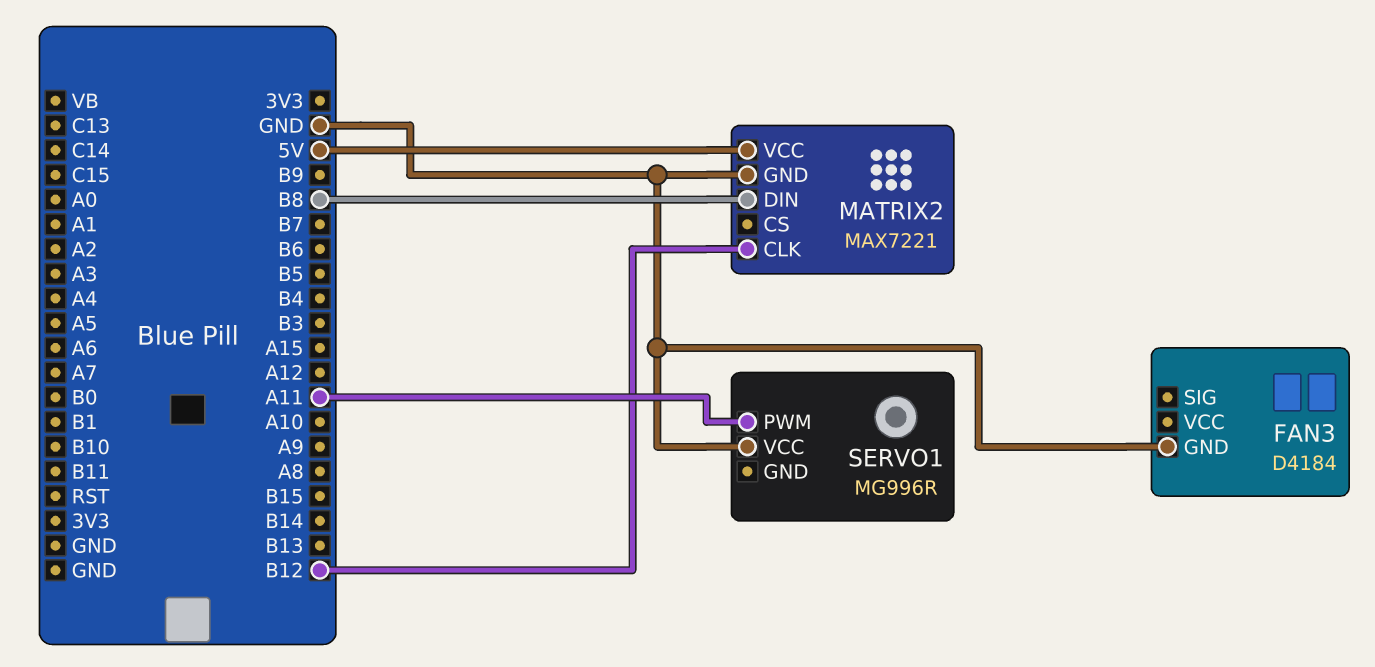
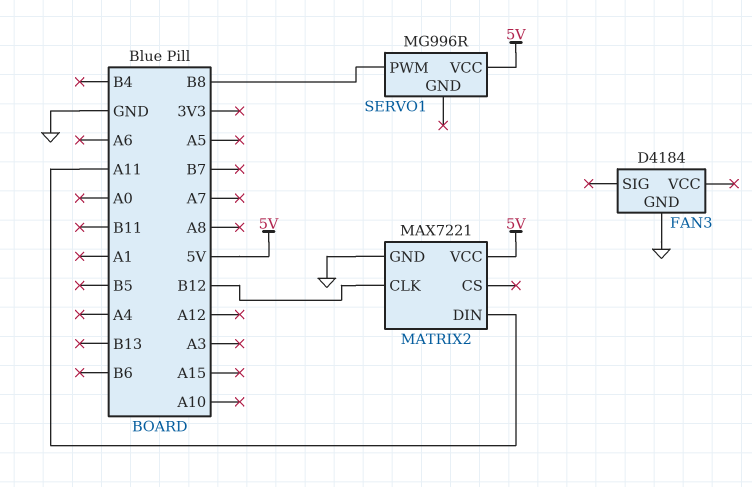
MATRIX2 pin DIN: B8 -> A11
SERVO1 pin PWM: A11 -> B8
SERVO1 pin VCC: GND -> 5V

